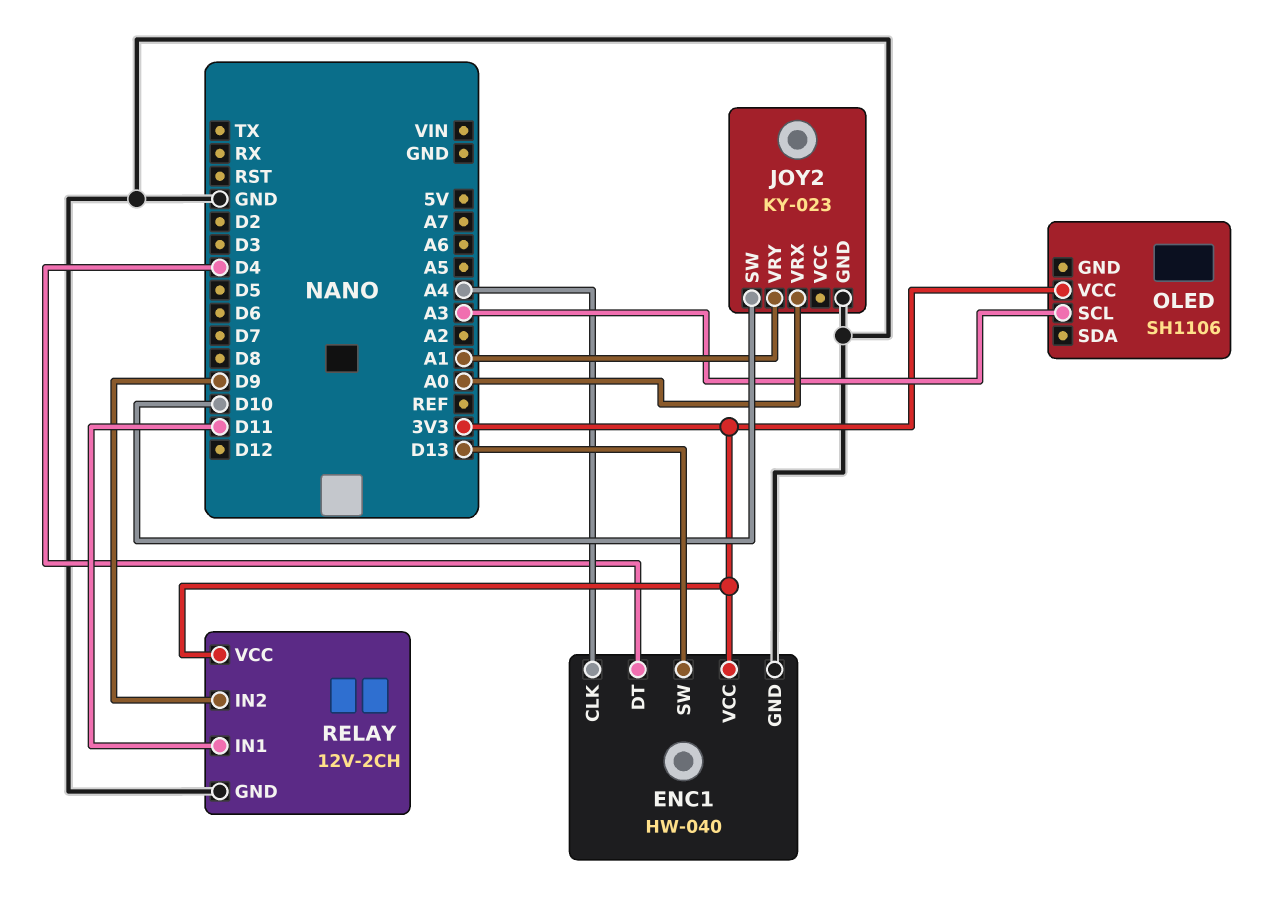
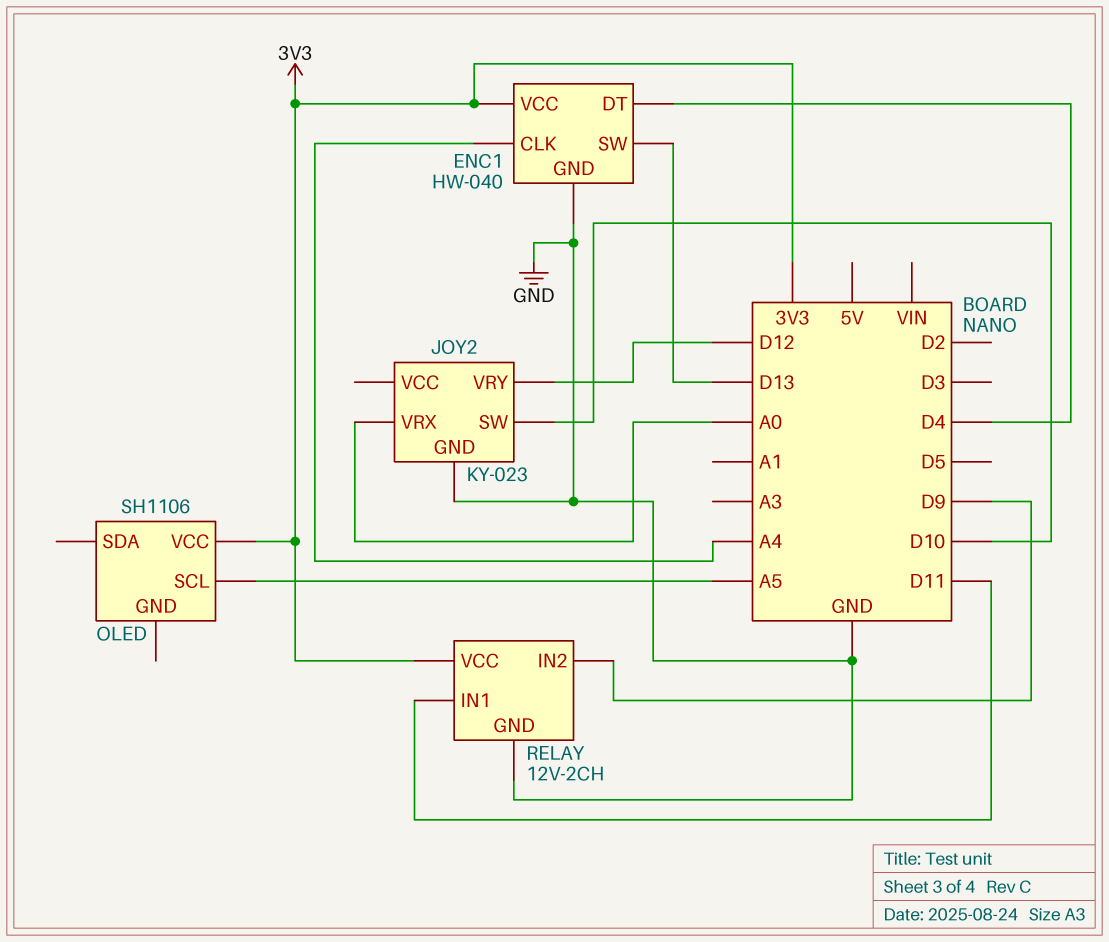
JOY2 pin VRY: A1 -> D12
OLED pin SCL: A3 -> A5

